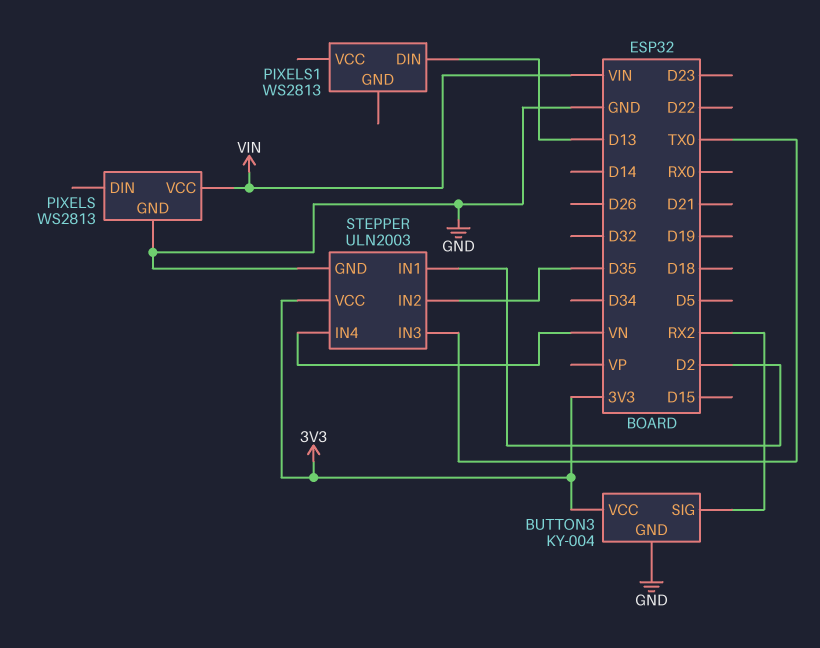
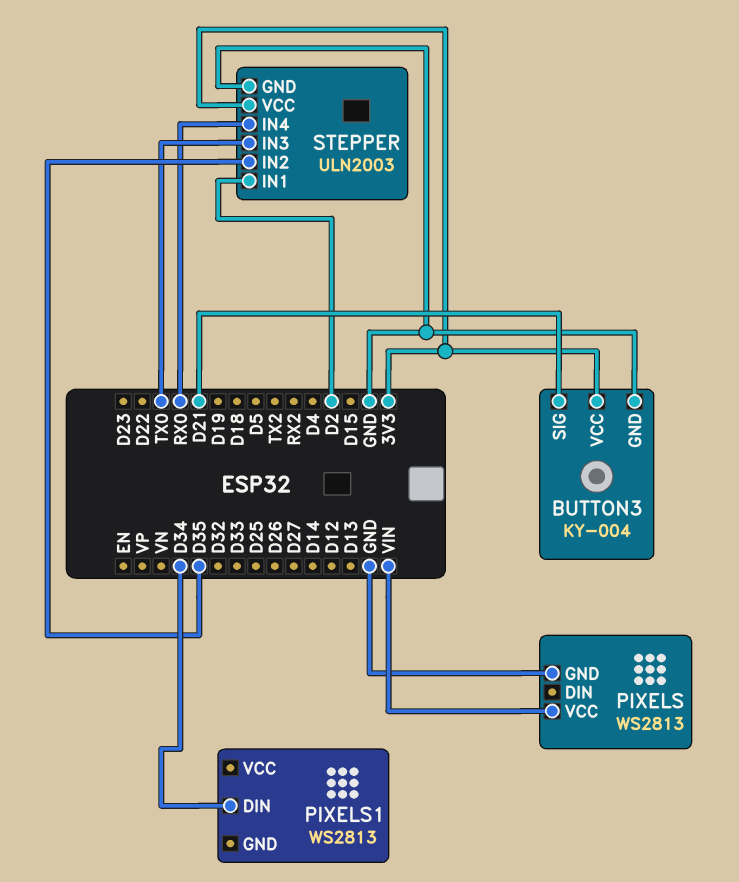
BUTTON3 pin SIG: RX2 -> D21
PIXELS1 pin DIN: D13 -> D34
STEPPER pin IN4: VN -> RX0

